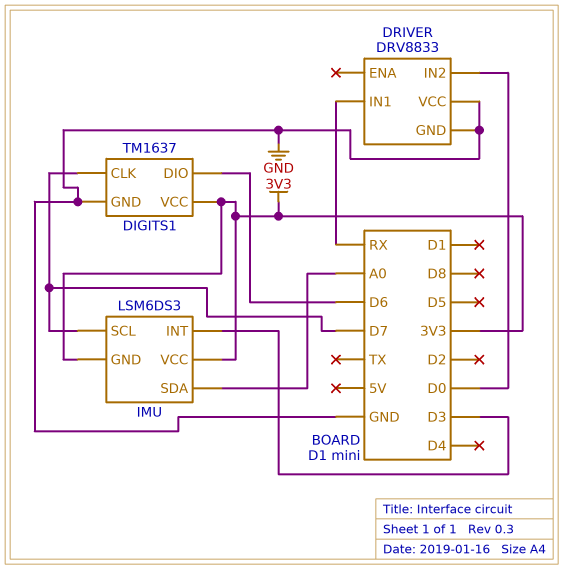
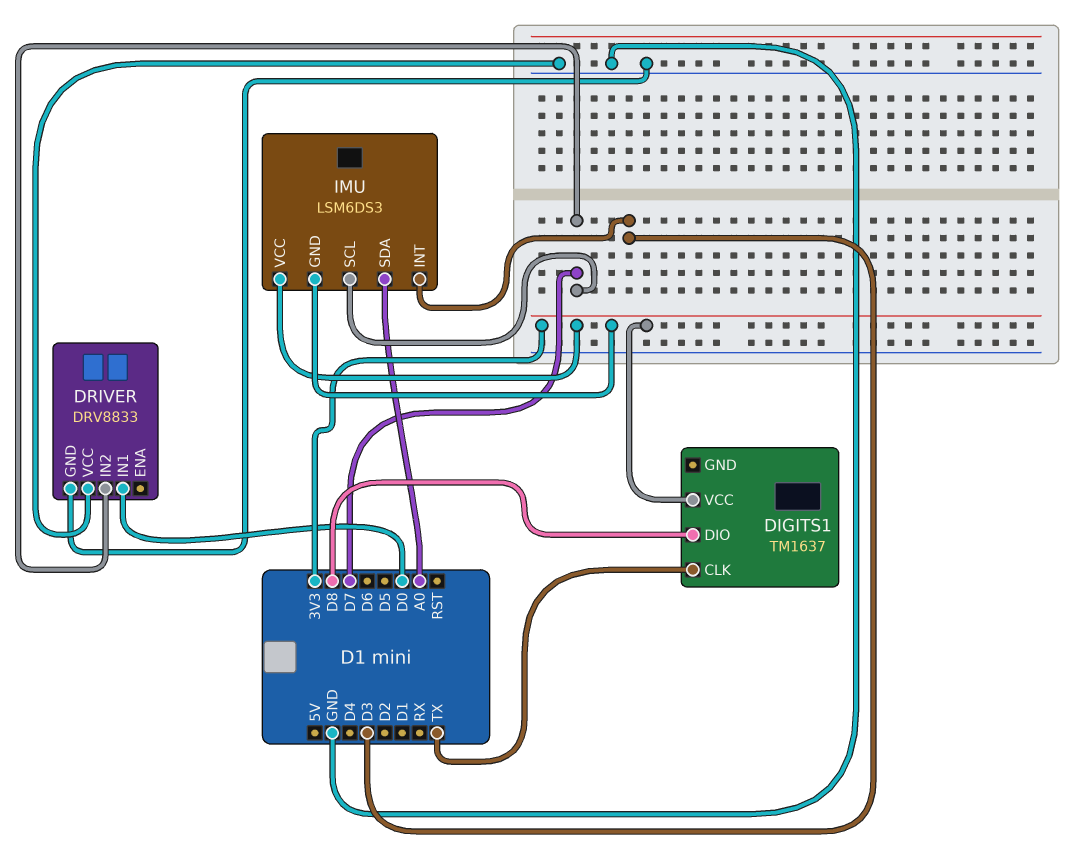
DIGITS1 pin CLK: D7 -> TX
DIGITS1 pin DIO: D6 -> D8
DIGITS1 pin GND: GND -> none
DRIVER pin IN1: RX -> D0
DRIVER pin IN2: D0 -> D7

